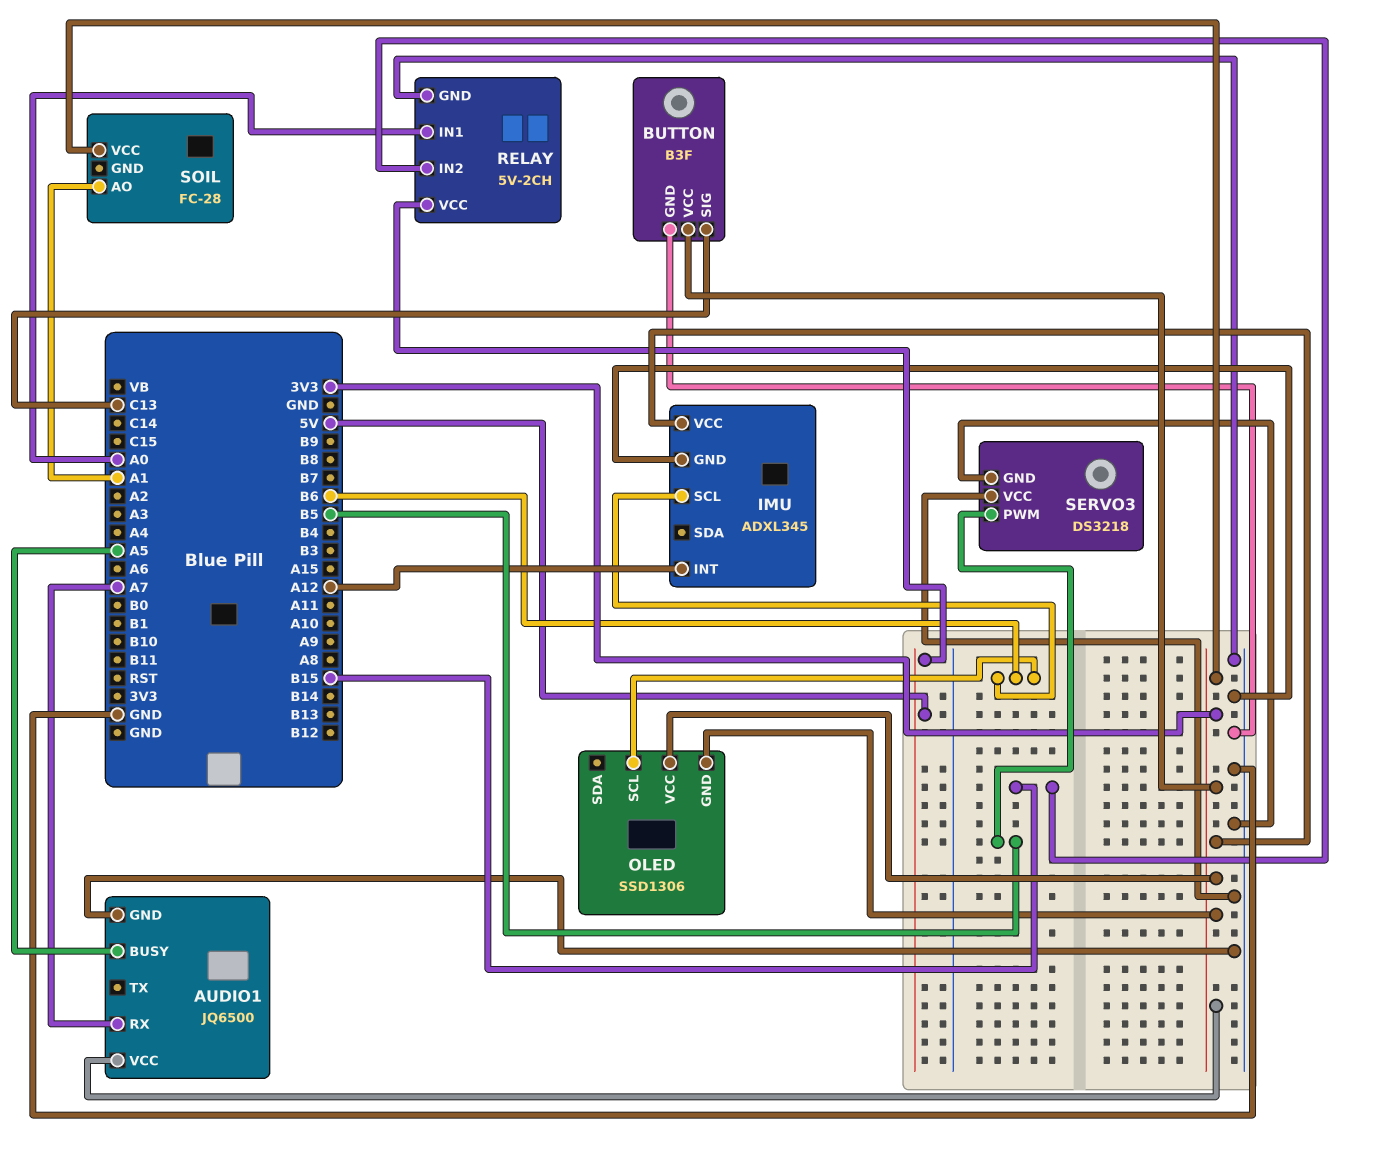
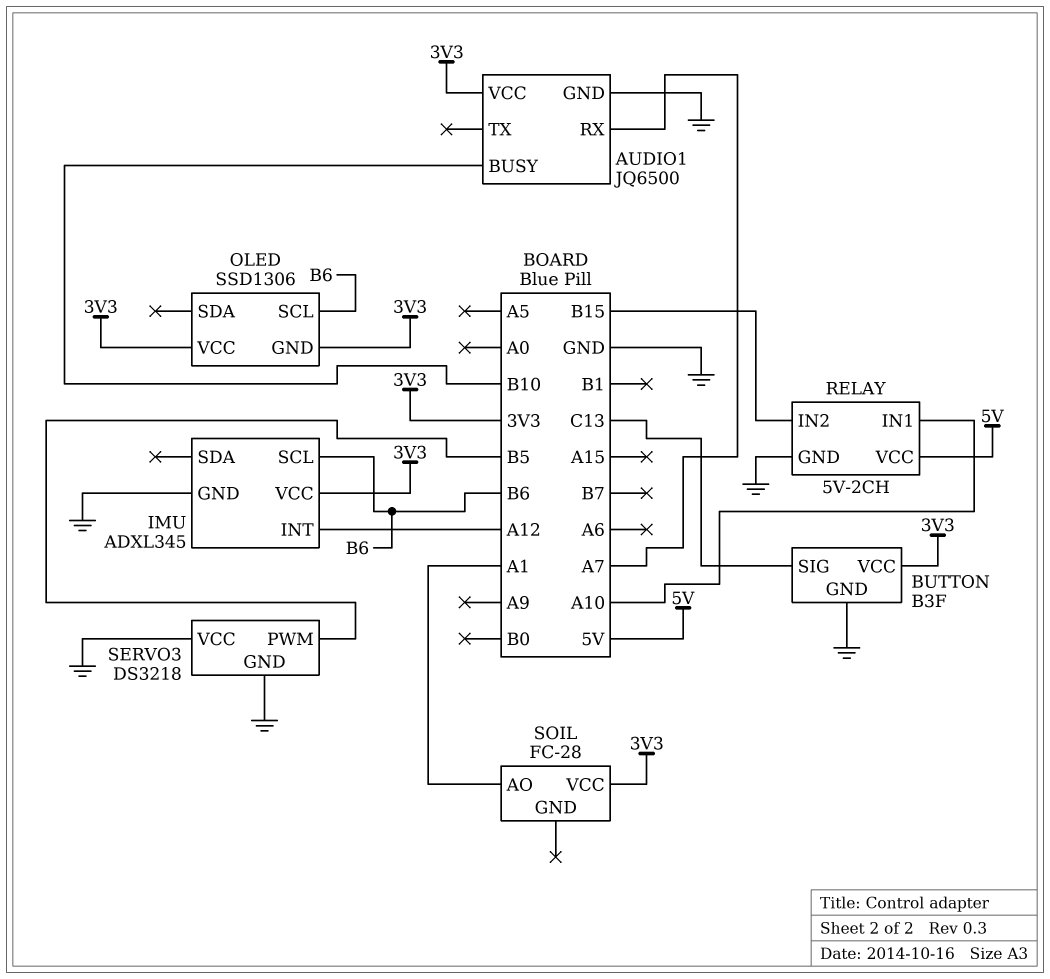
AUDIO1 pin BUSY: A5 -> B10
RELAY pin IN1: A0 -> A10

